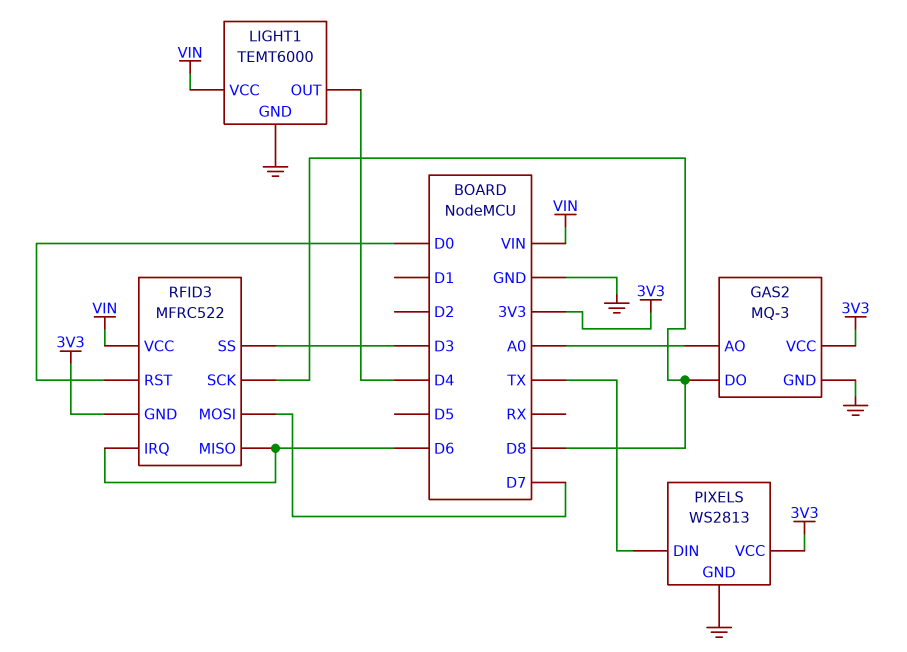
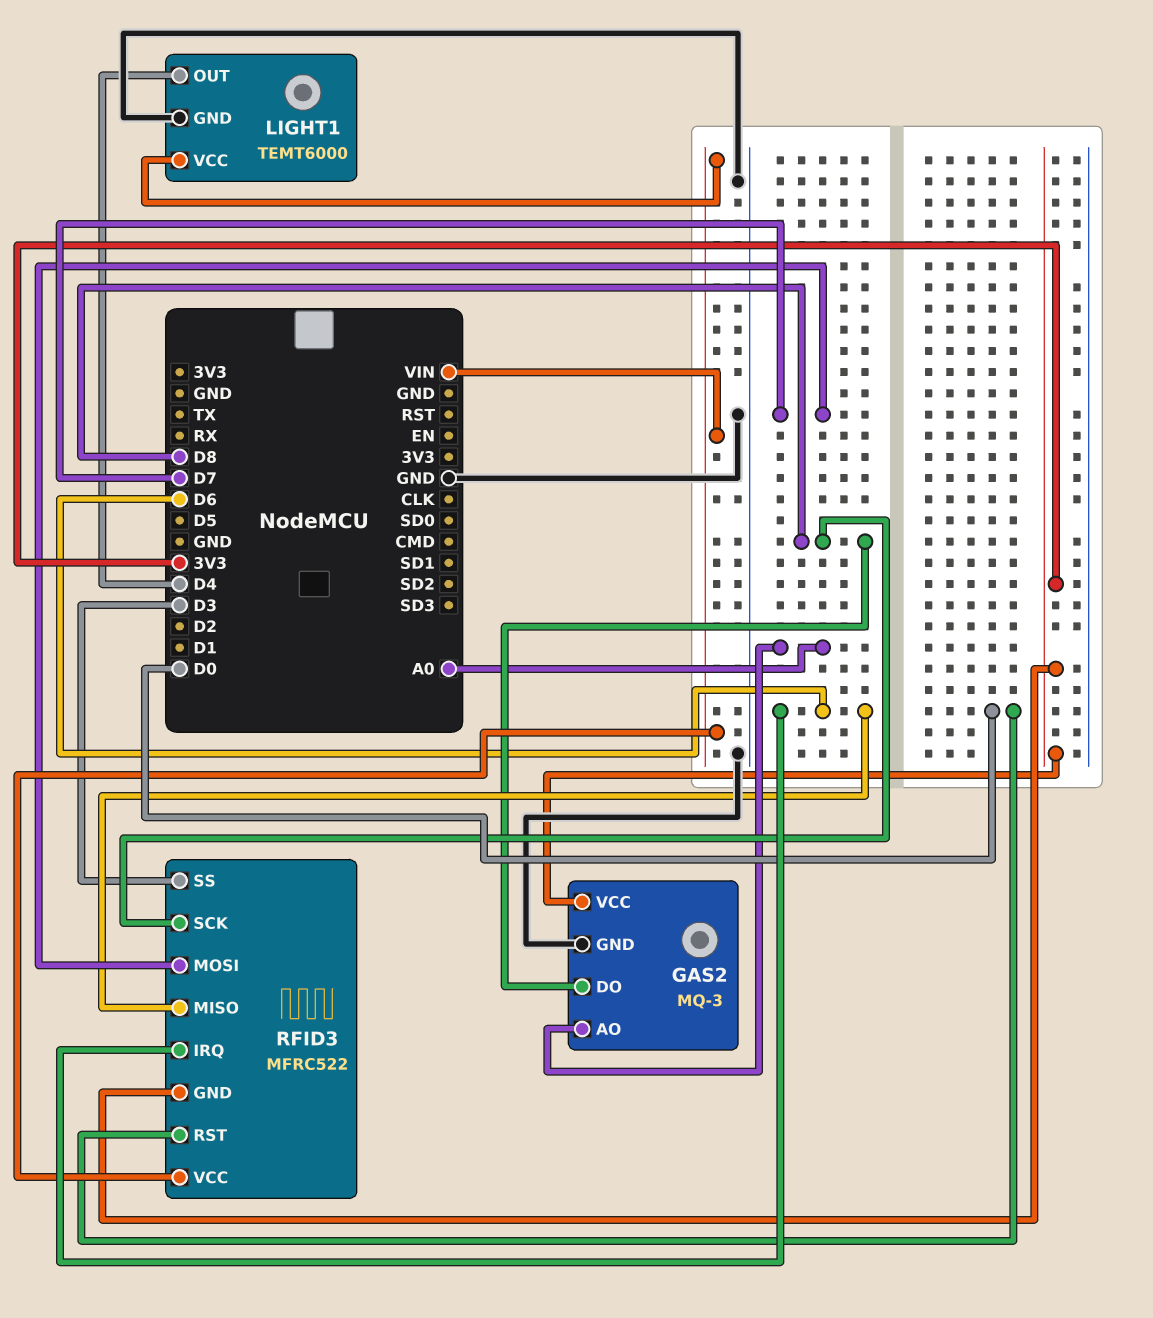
PIXELS: WS2813 -> none
PIXELS pin DIN: TX -> none
PIXELS pin GND: GND -> none
PIXELS pin VCC: 3V3 -> none

